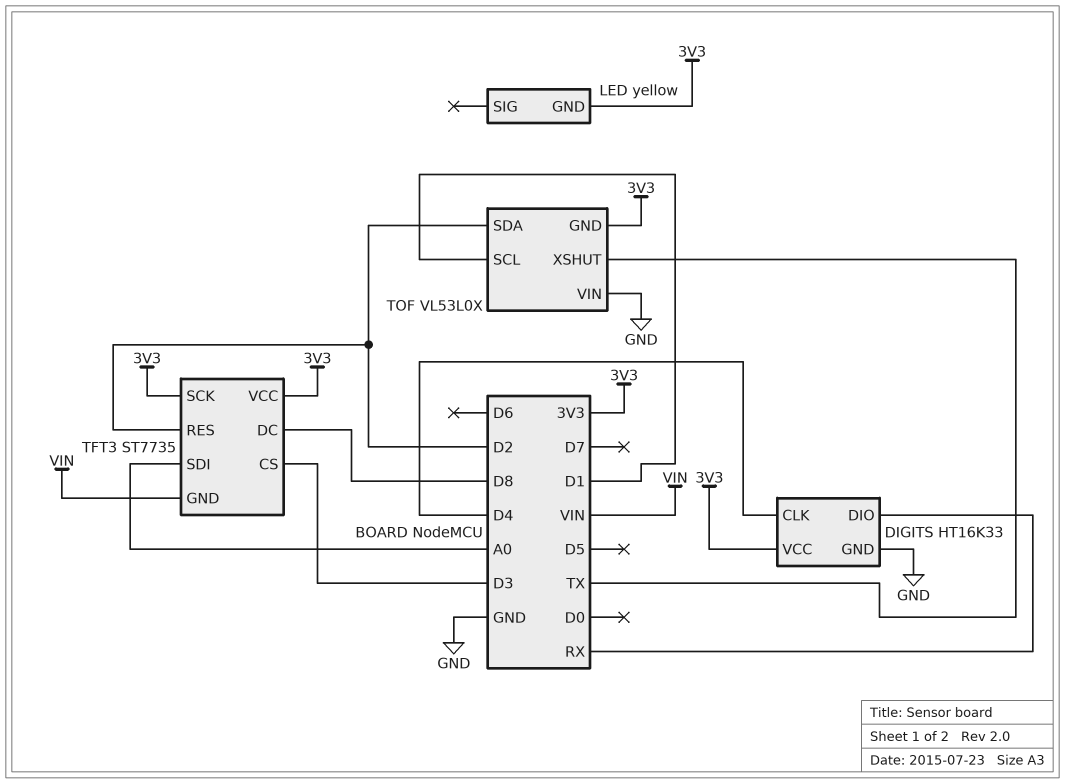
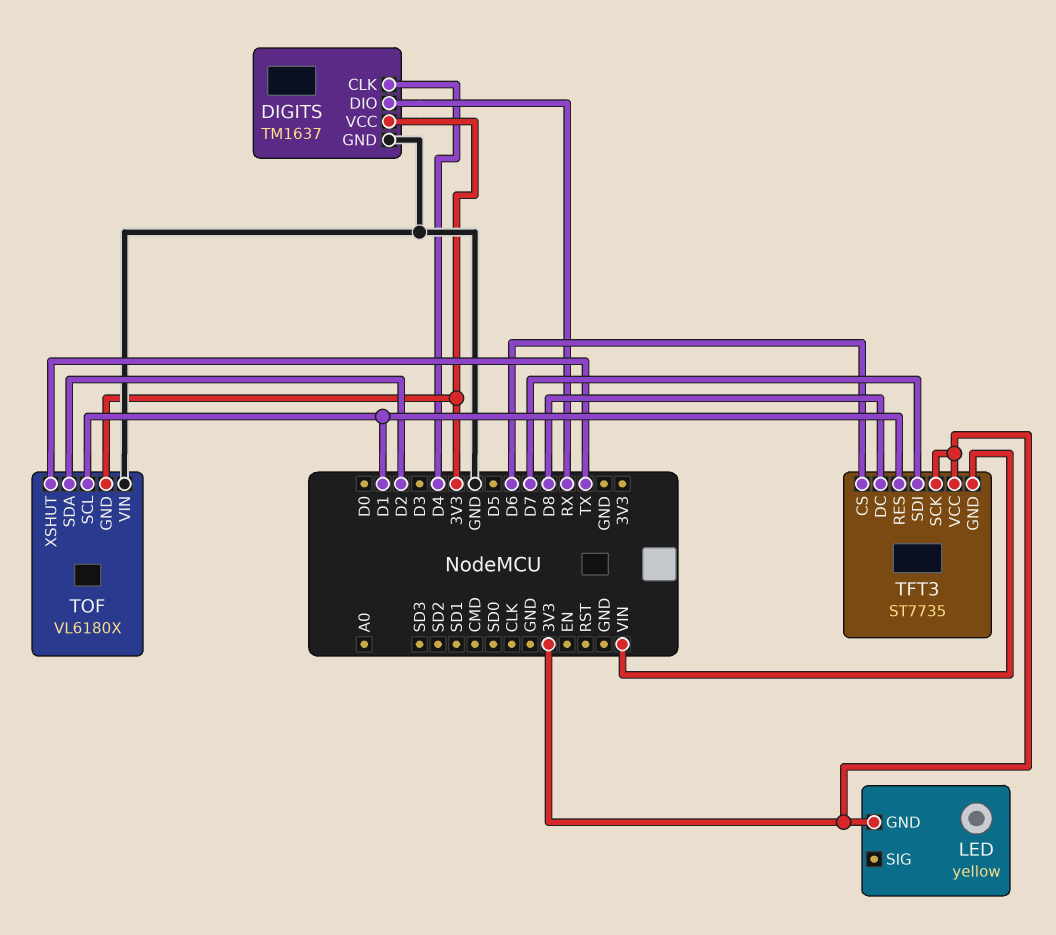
DIGITS: HT16K33 -> TM1637
TFT3 pin CS: D3 -> D6
TFT3 pin RES: D2 -> D1
TFT3 pin SDI: A0 -> D7
TOF: VL53L0X -> VL6180X

